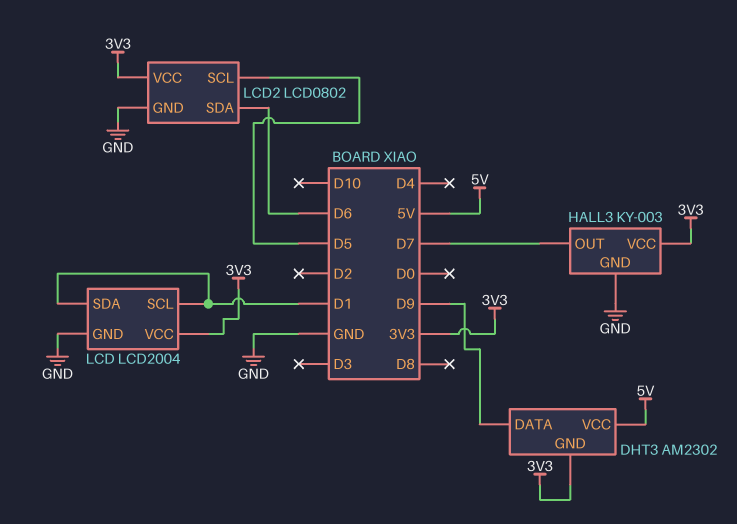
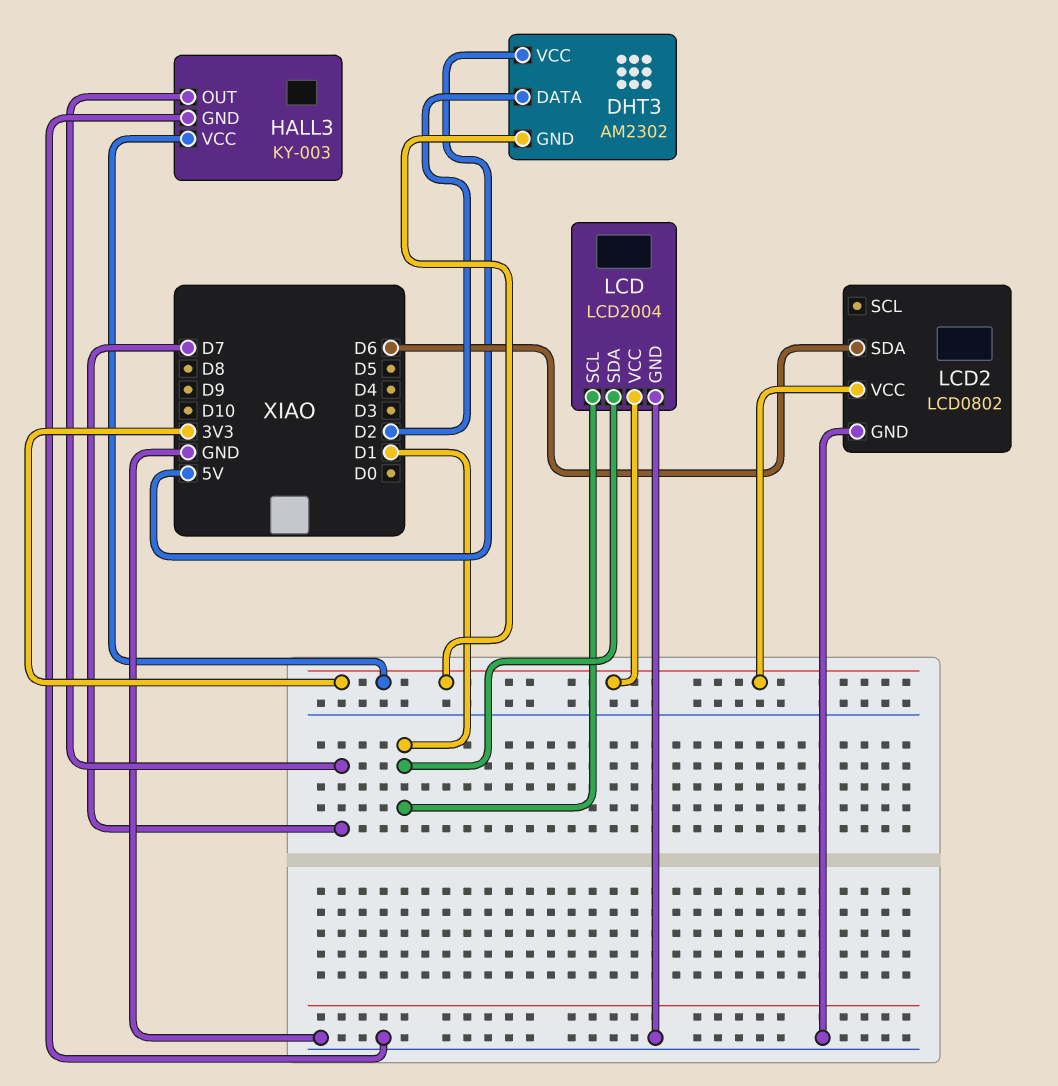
DHT3 pin DATA: D9 -> D2
LCD2 pin SCL: D5 -> none

